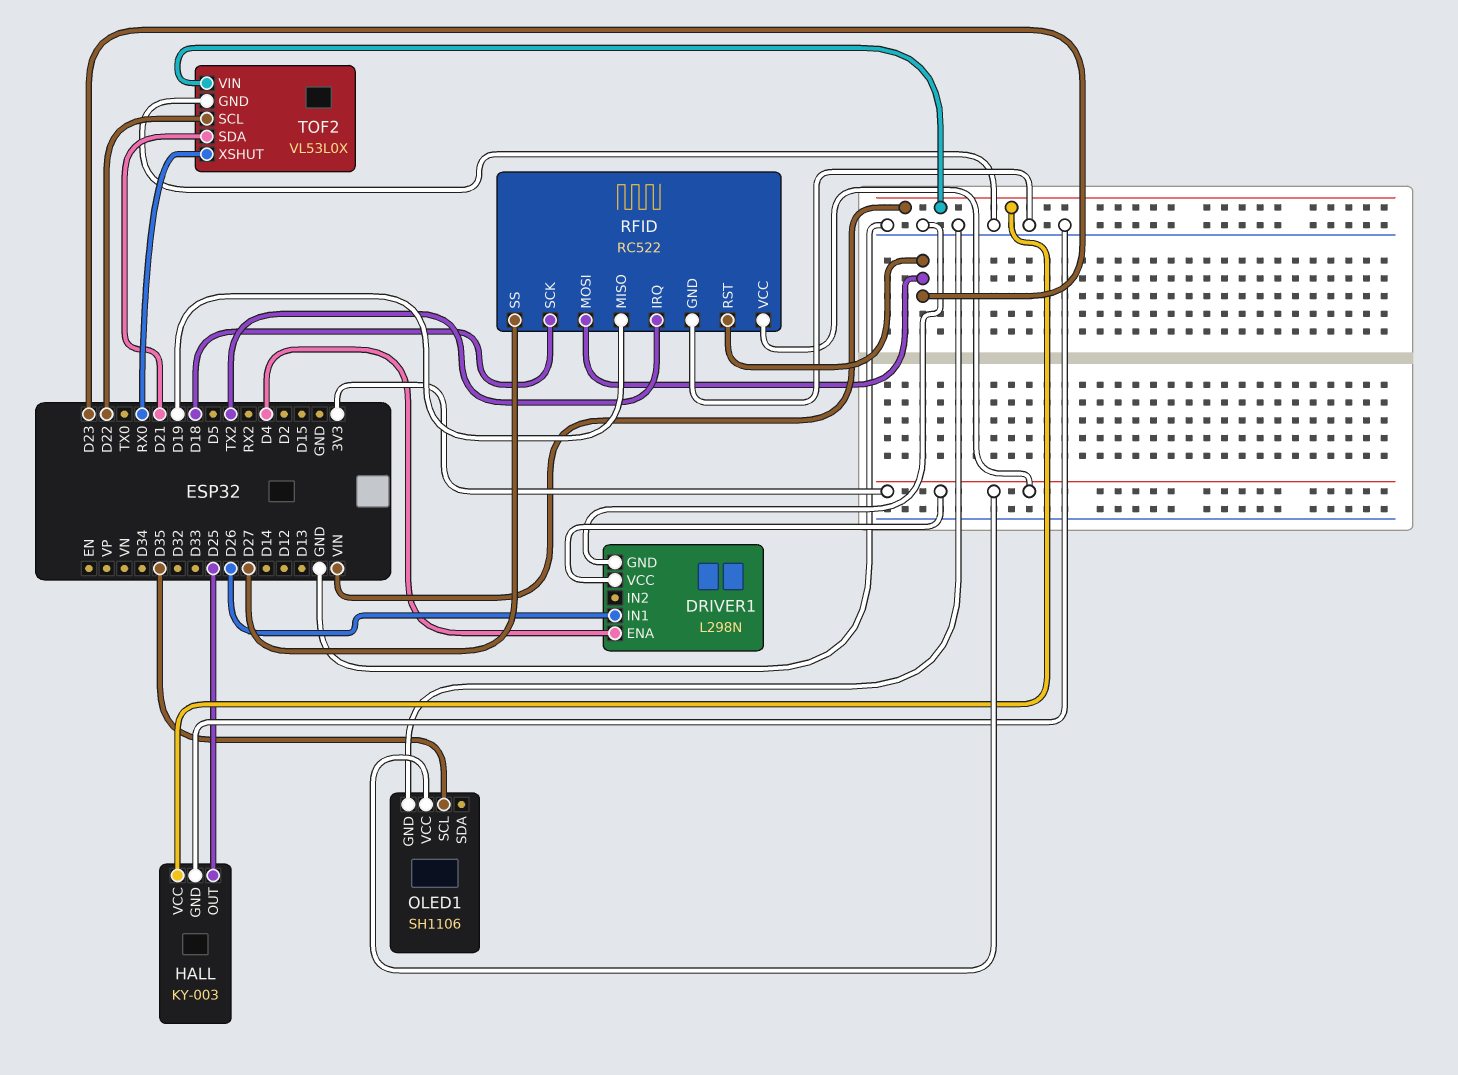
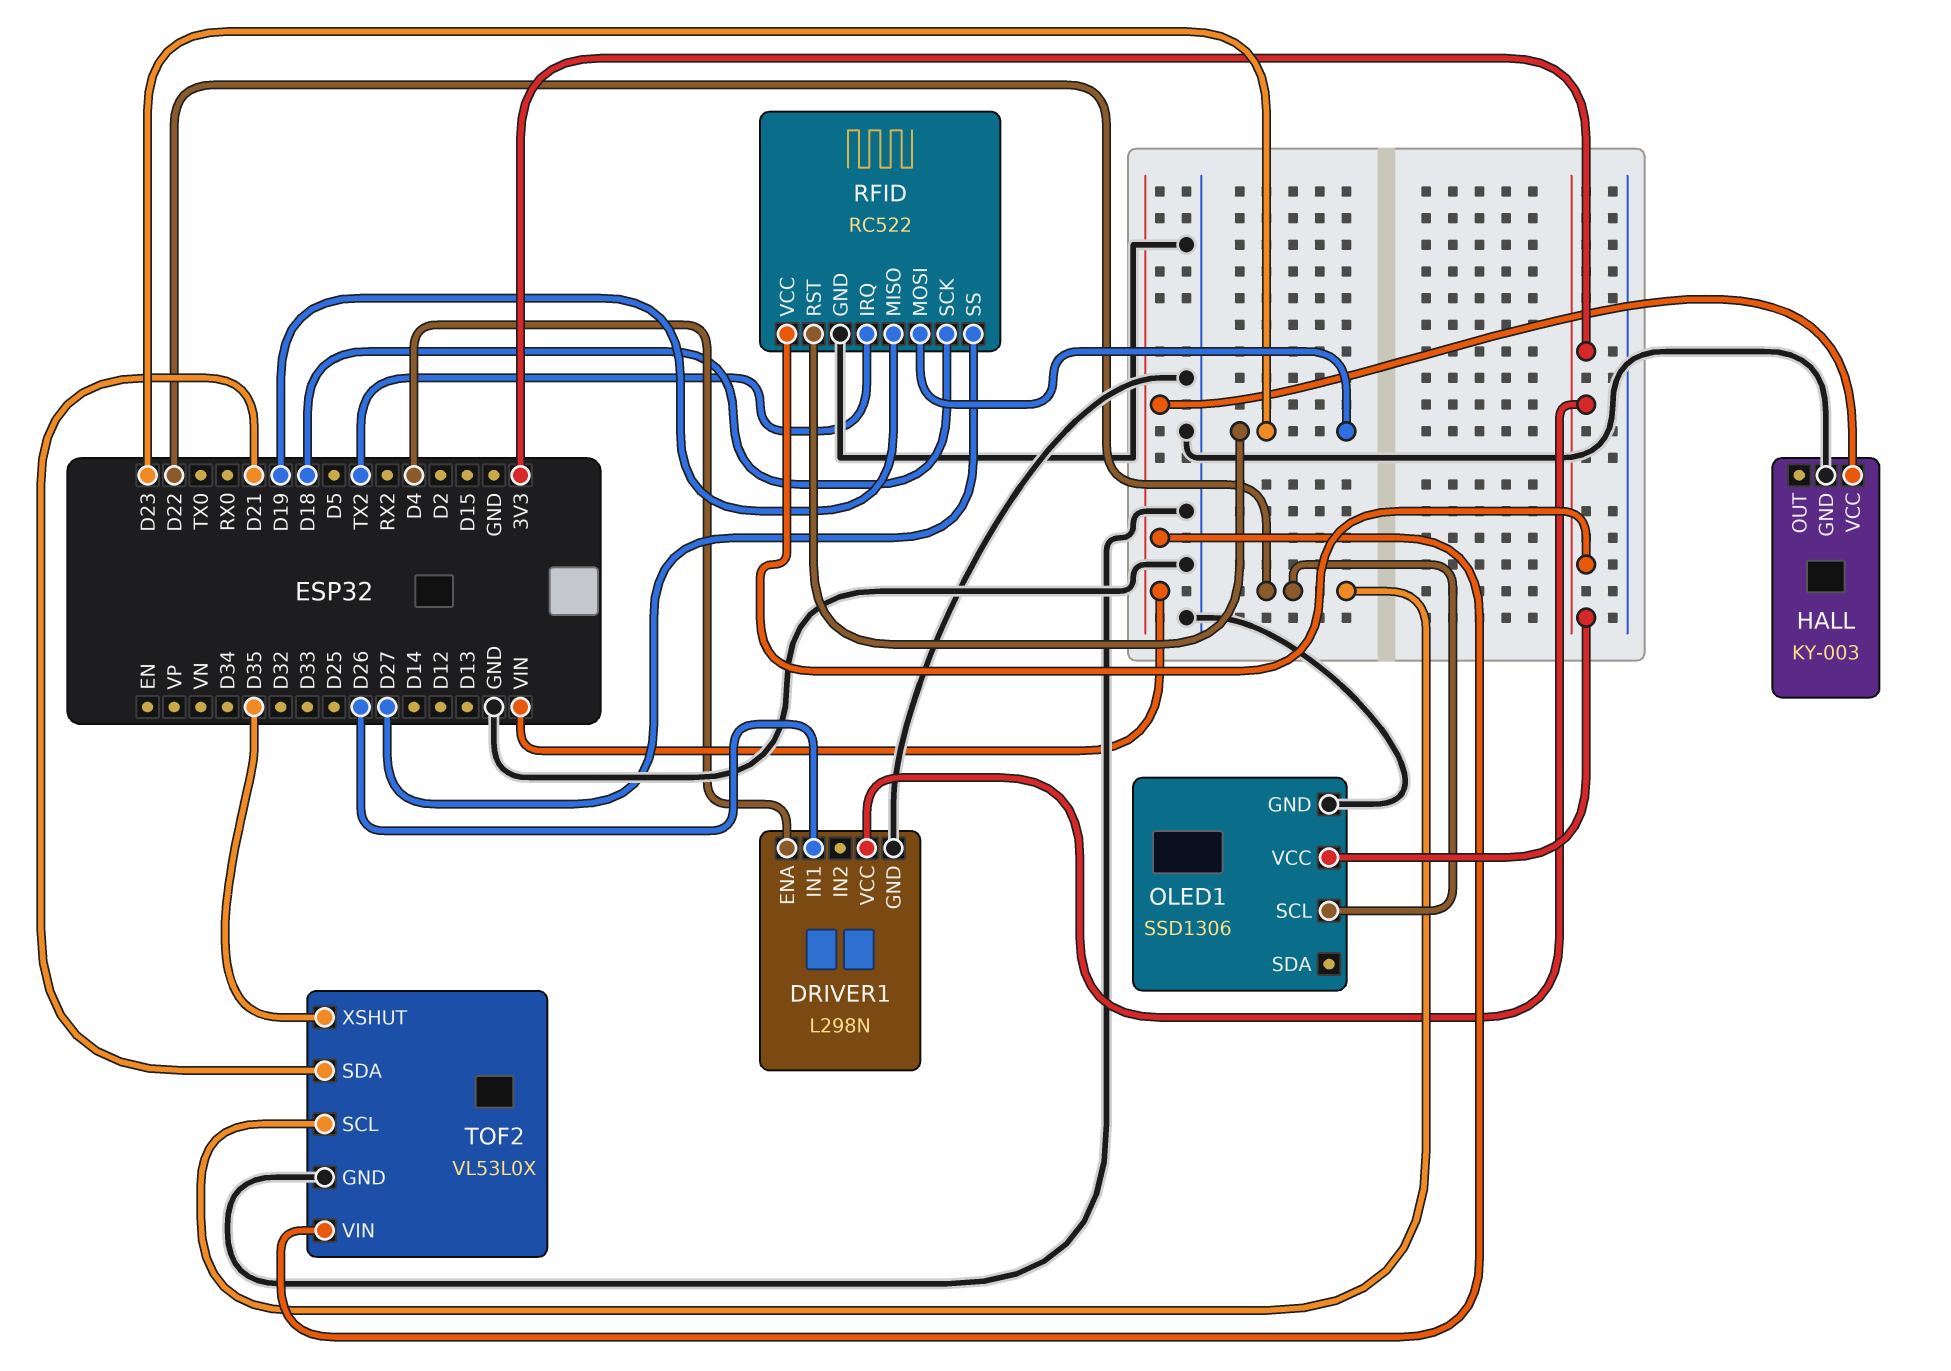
HALL pin OUT: D25 -> none
OLED1: SH1106 -> SSD1306
OLED1 pin SCL: D35 -> D22
TOF2 pin XSHUT: RX0 -> D35

